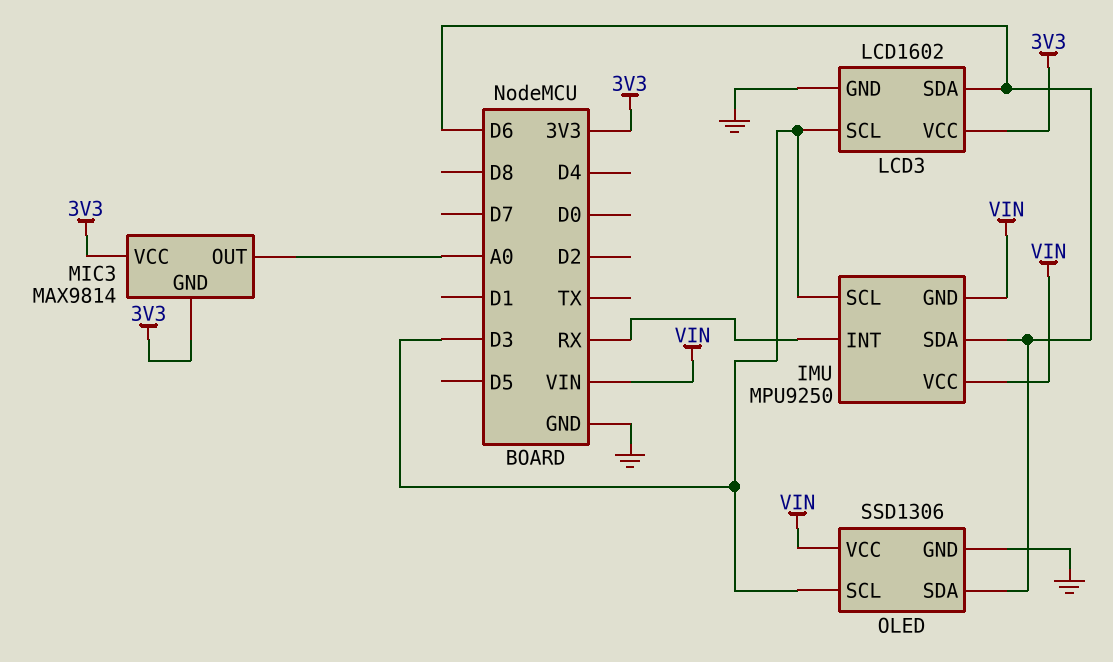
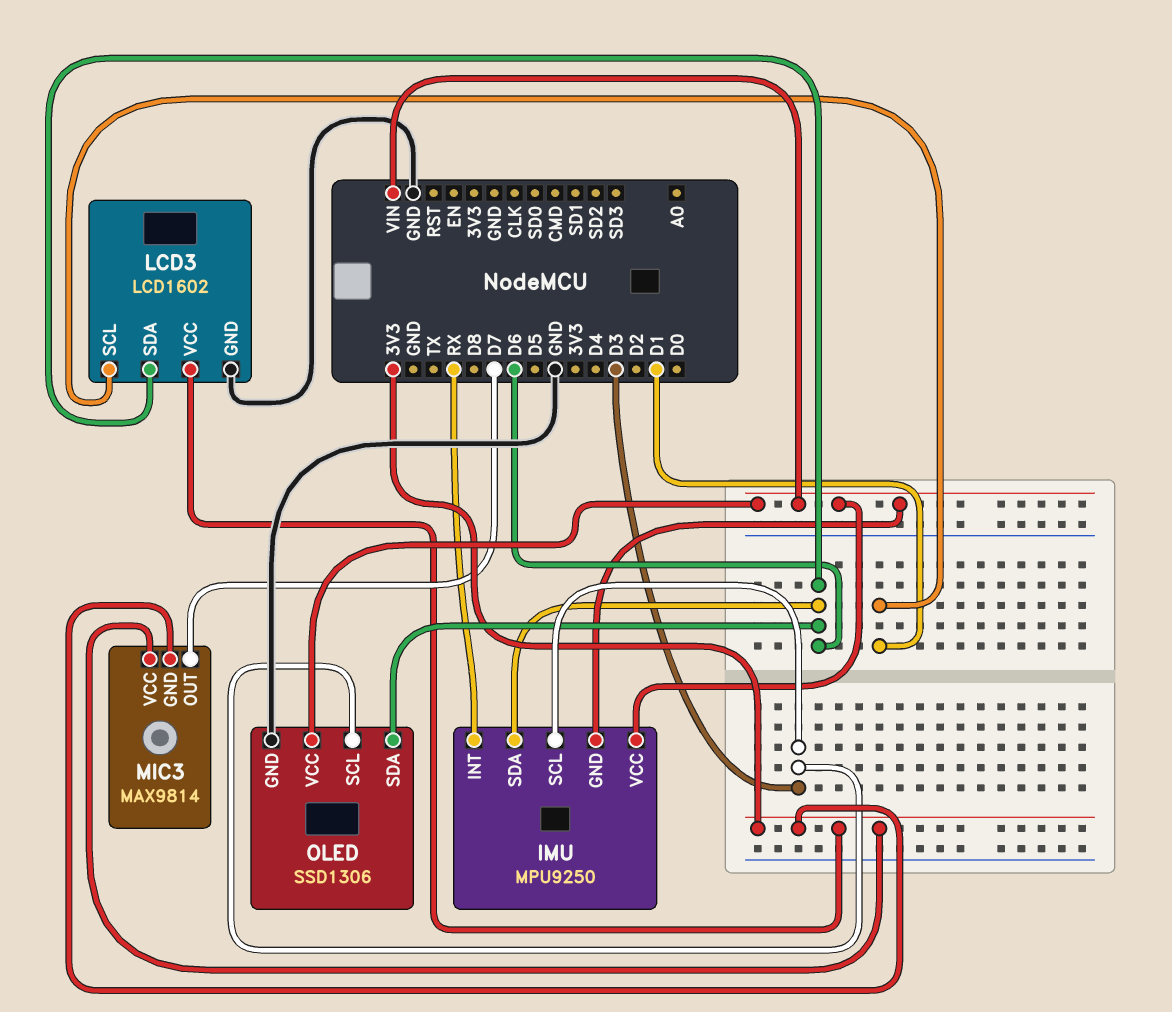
LCD3 pin SCL: D3 -> D1
MIC3 pin OUT: A0 -> D7

